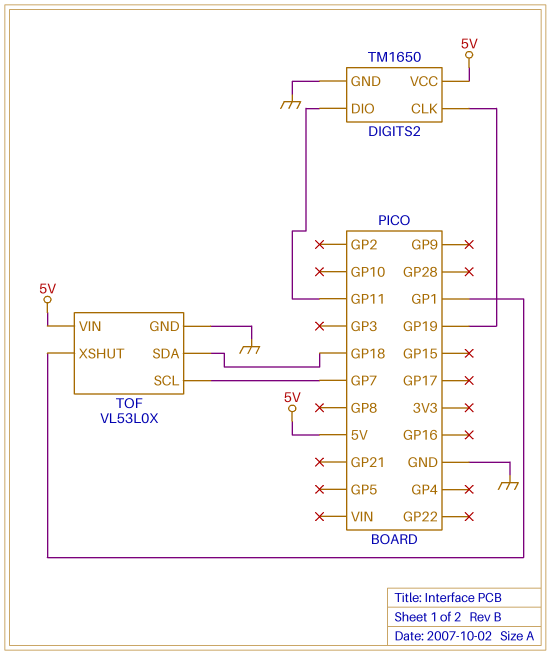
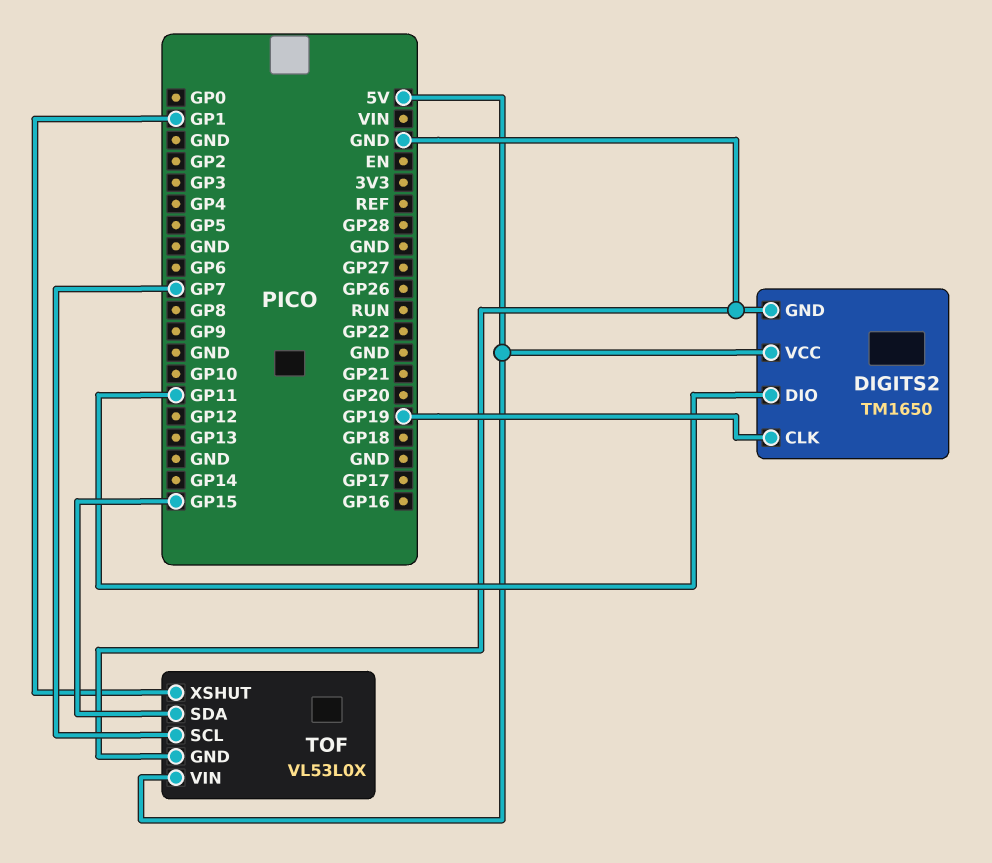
TOF pin SDA: GP18 -> GP15

